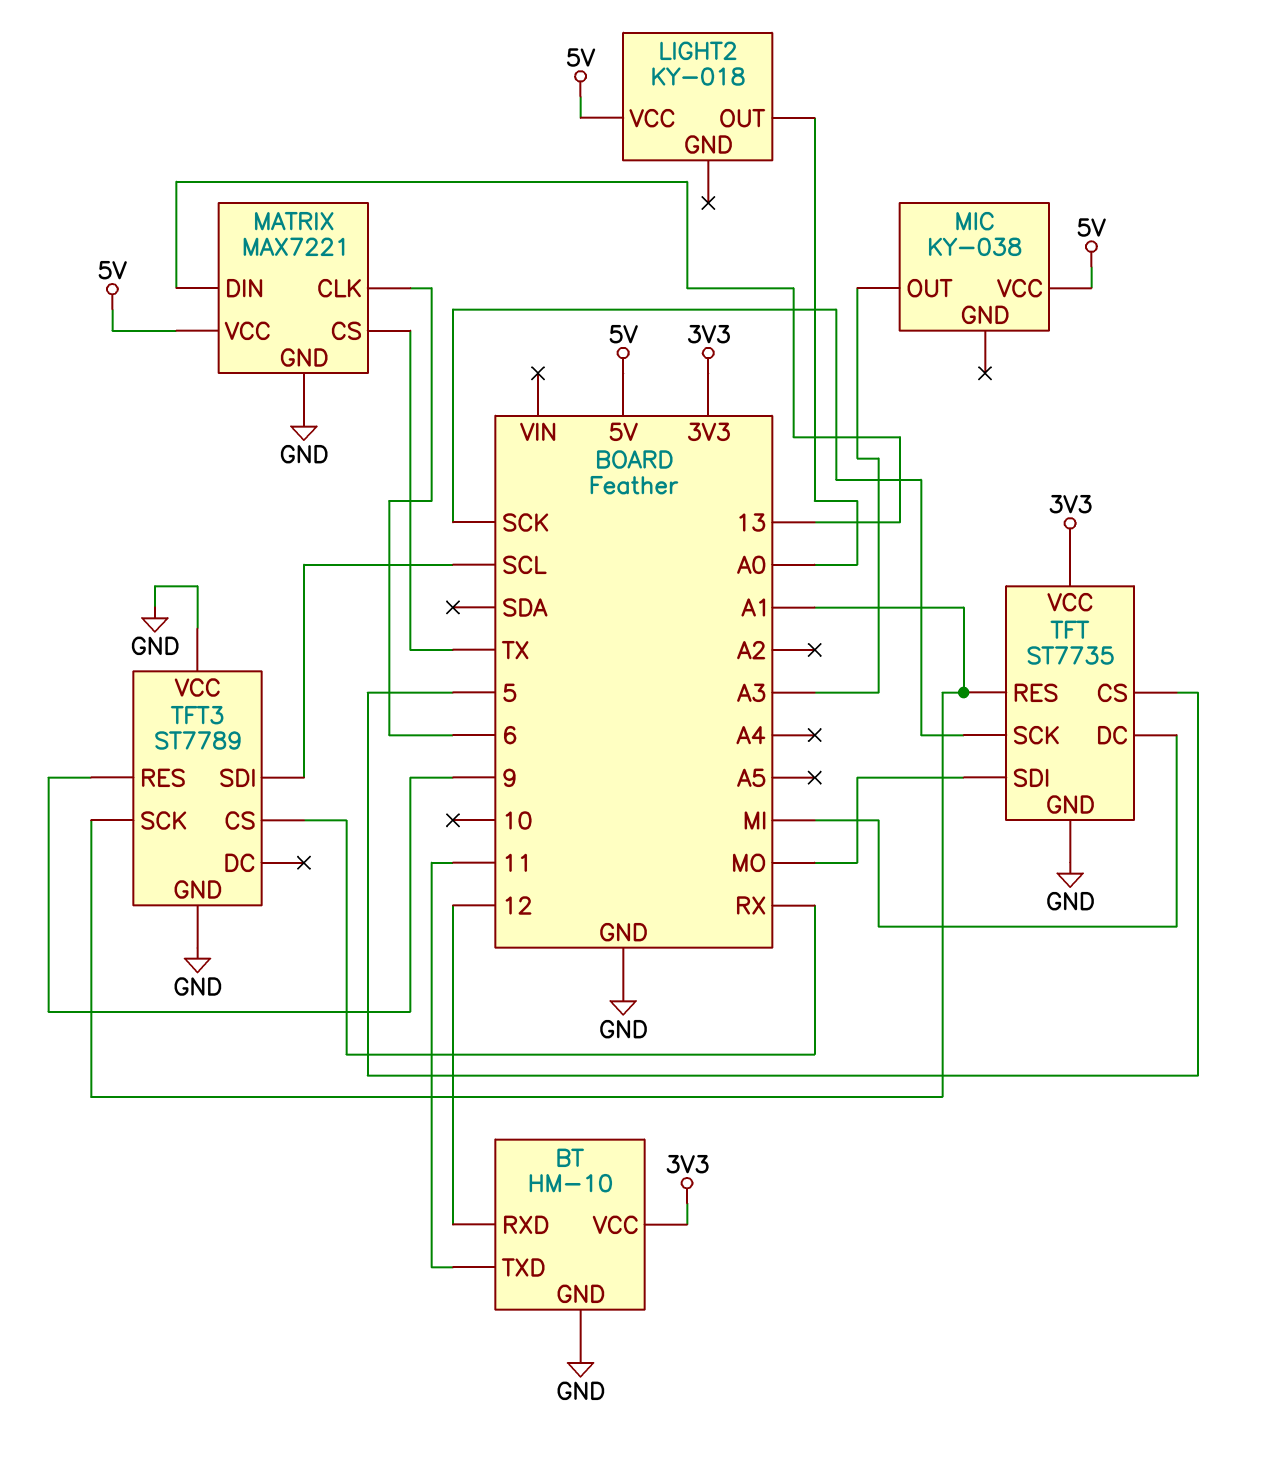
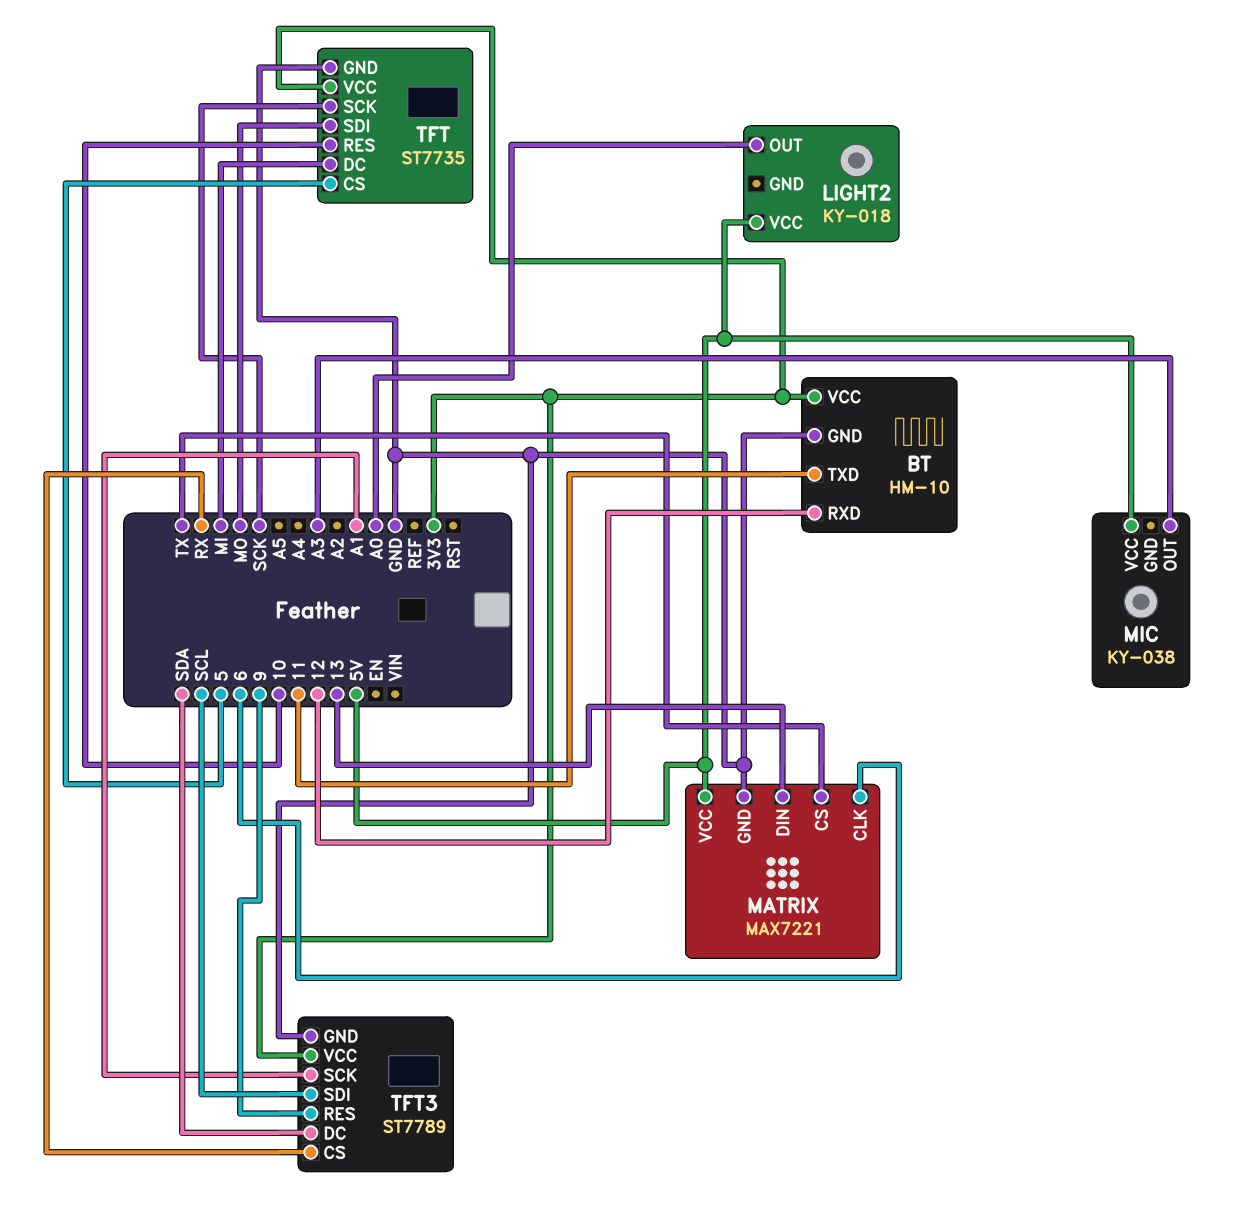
TFT pin RES: A1 -> 10
TFT3 pin DC: none -> SDA
TFT3 pin VCC: GND -> 3V3

